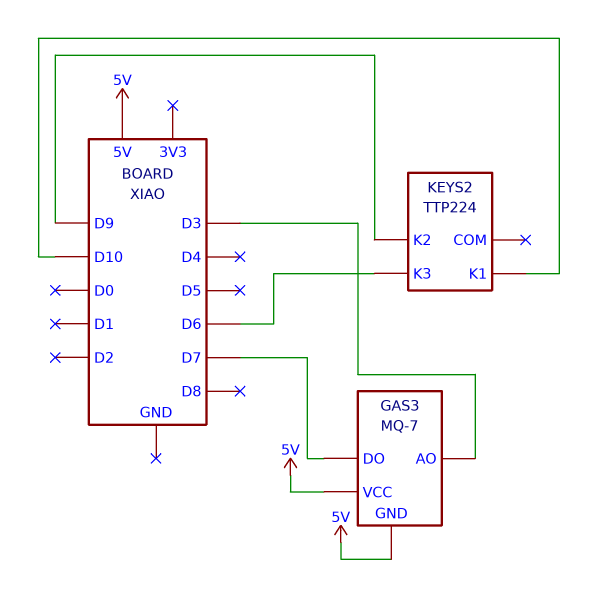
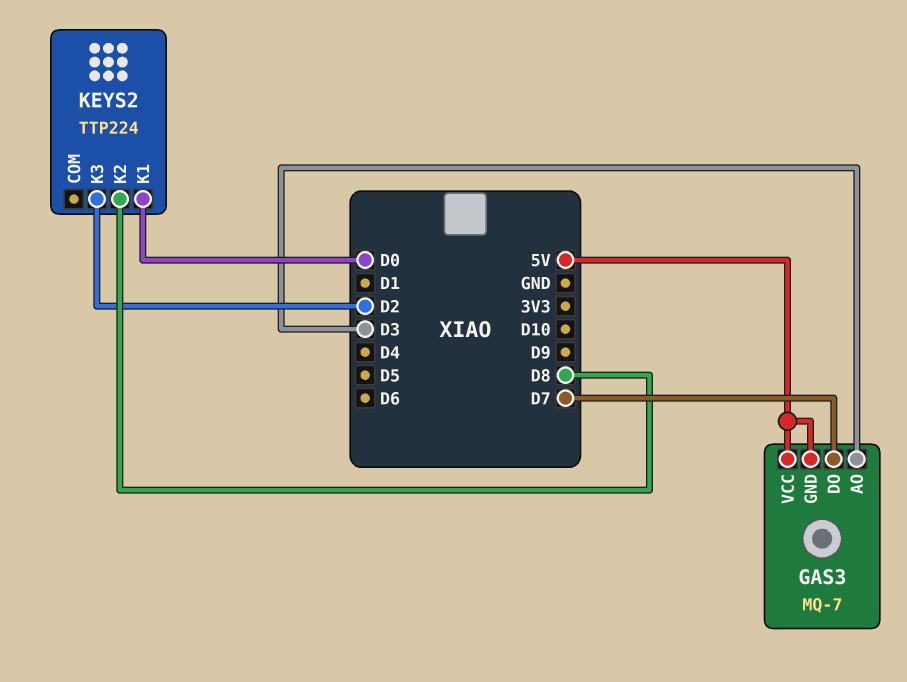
KEYS2 pin K1: D10 -> D0
KEYS2 pin K2: D9 -> D8
KEYS2 pin K3: D6 -> D2

